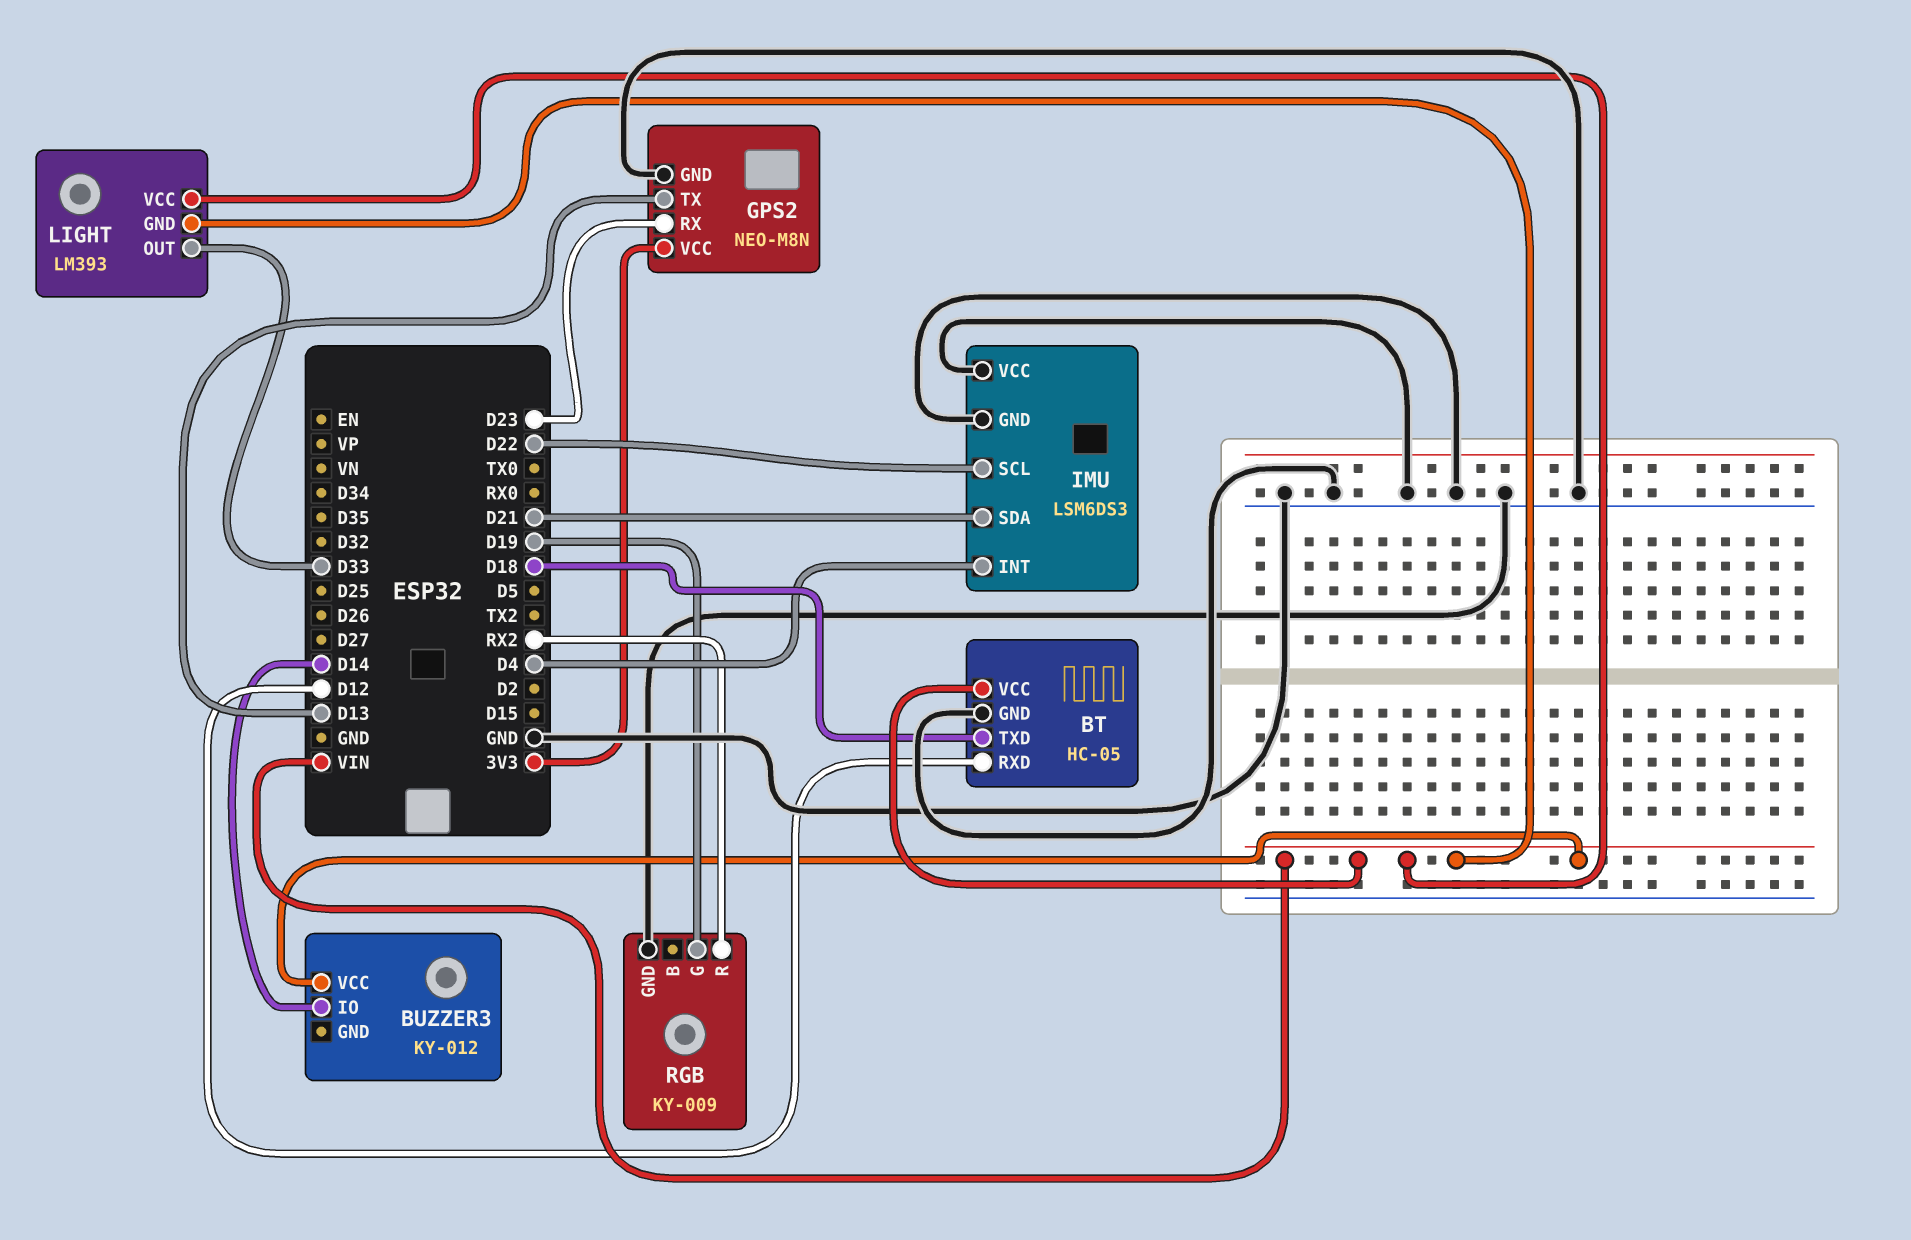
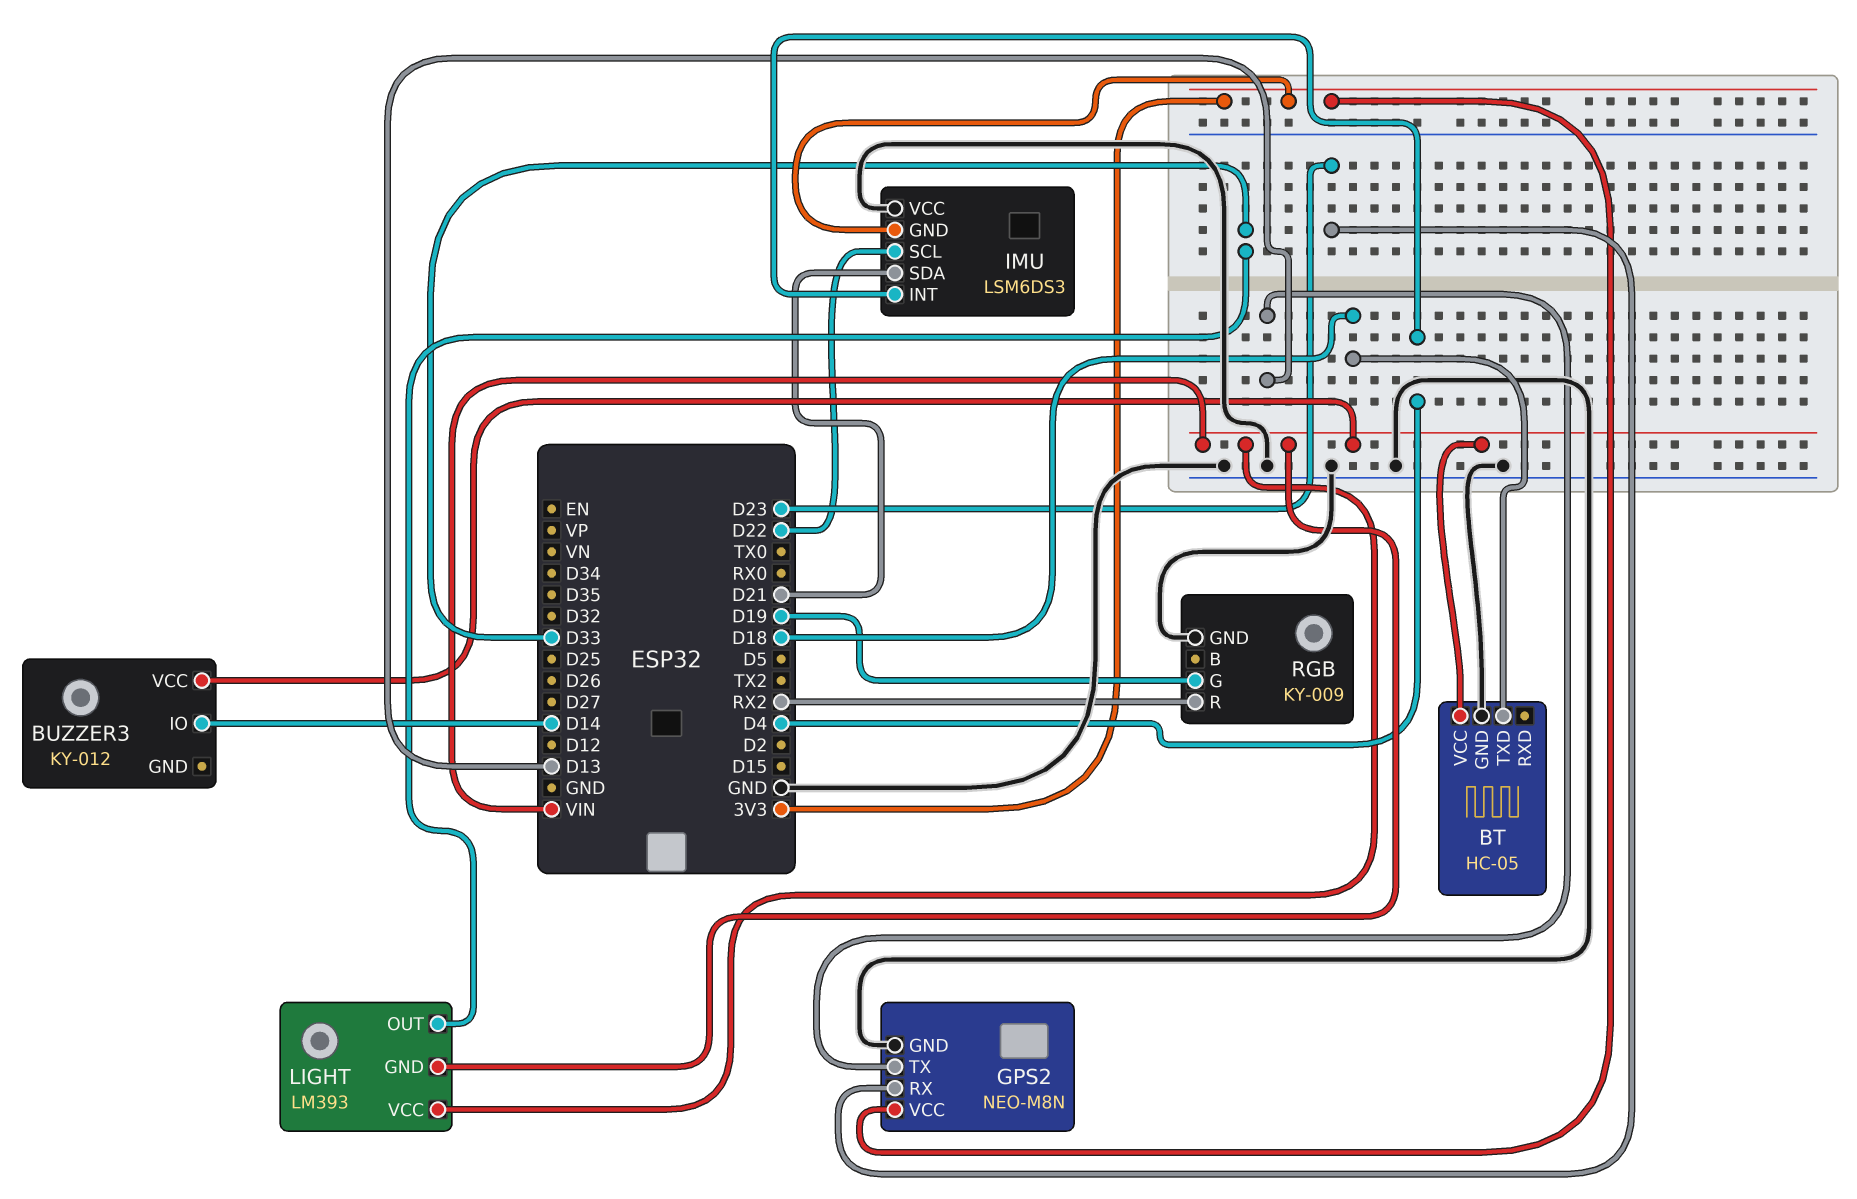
BT pin RXD: D12 -> none
IMU pin GND: GND -> 3V3

